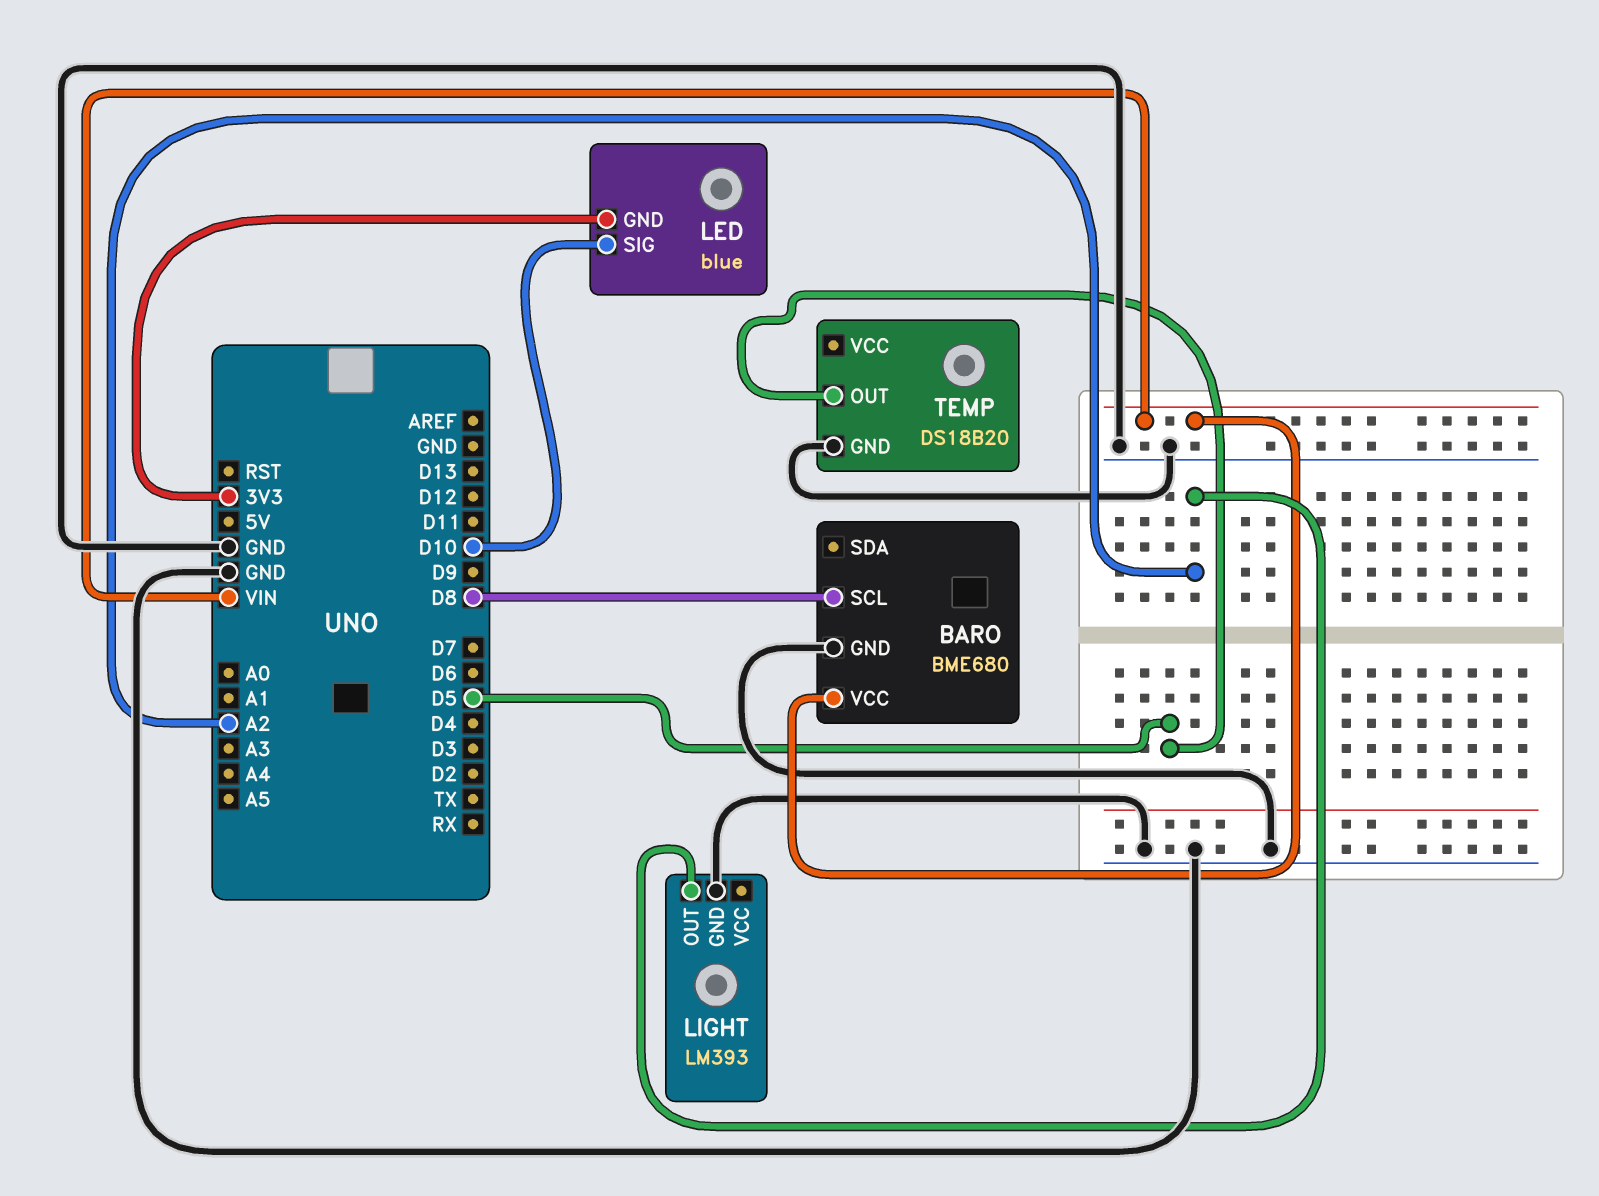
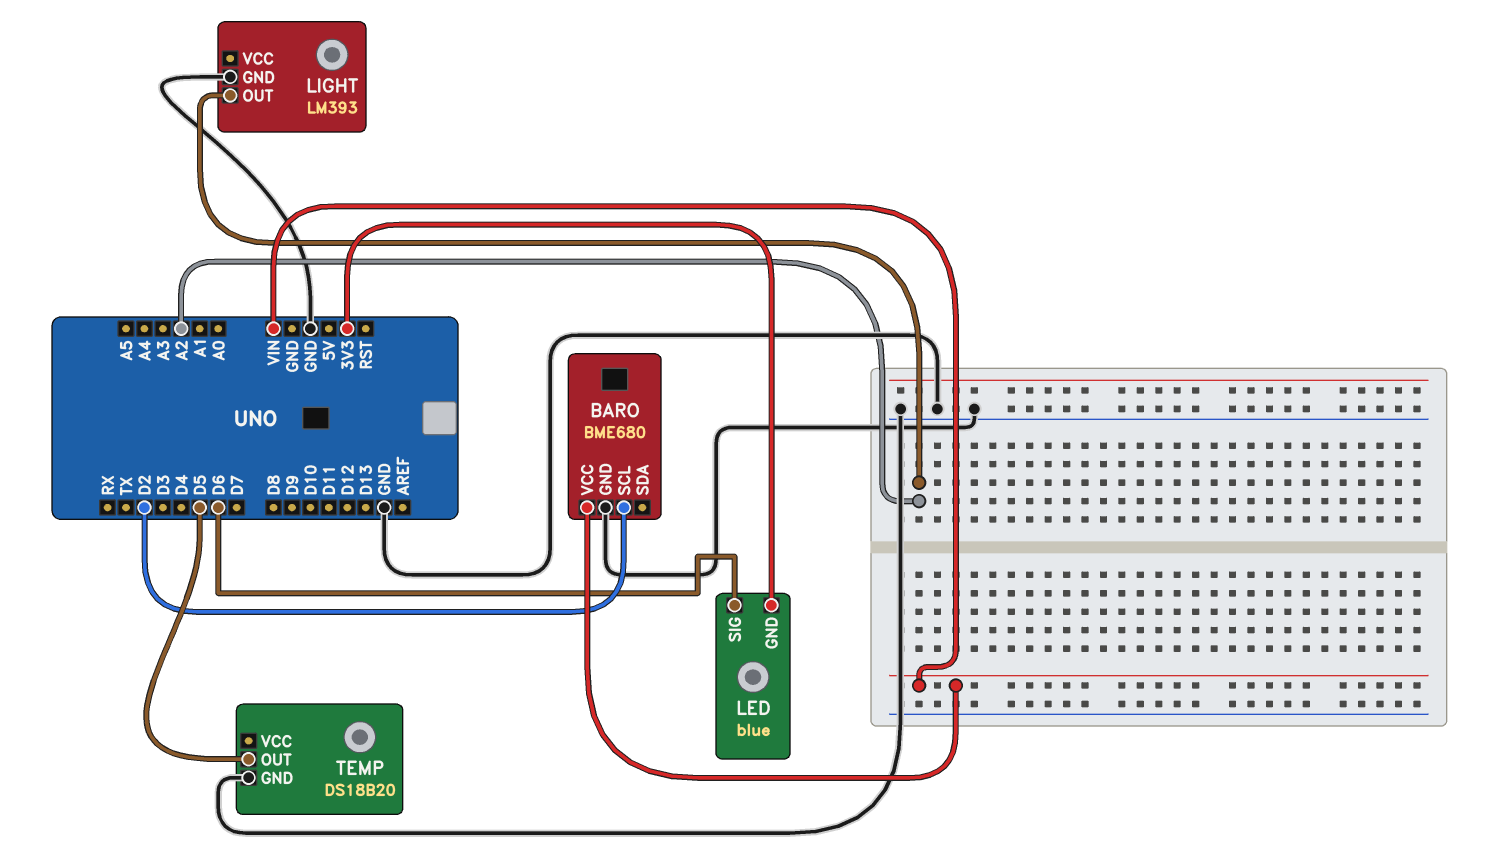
BARO pin SCL: D8 -> D2
LED pin SIG: D10 -> D6

